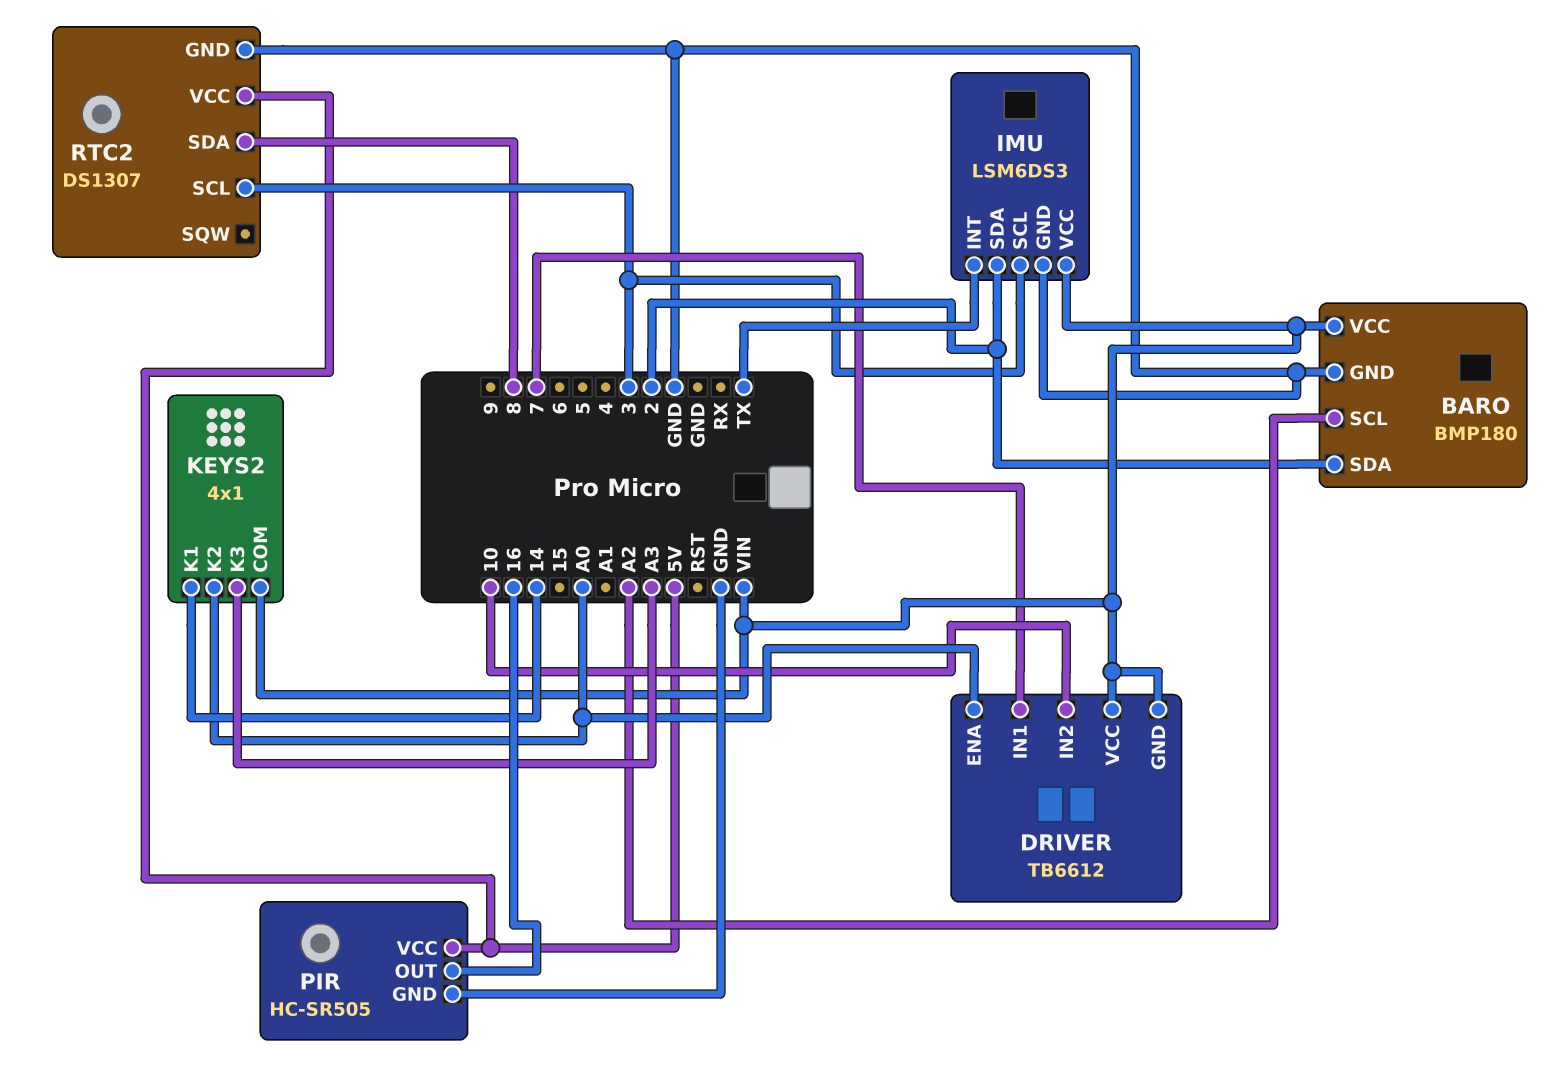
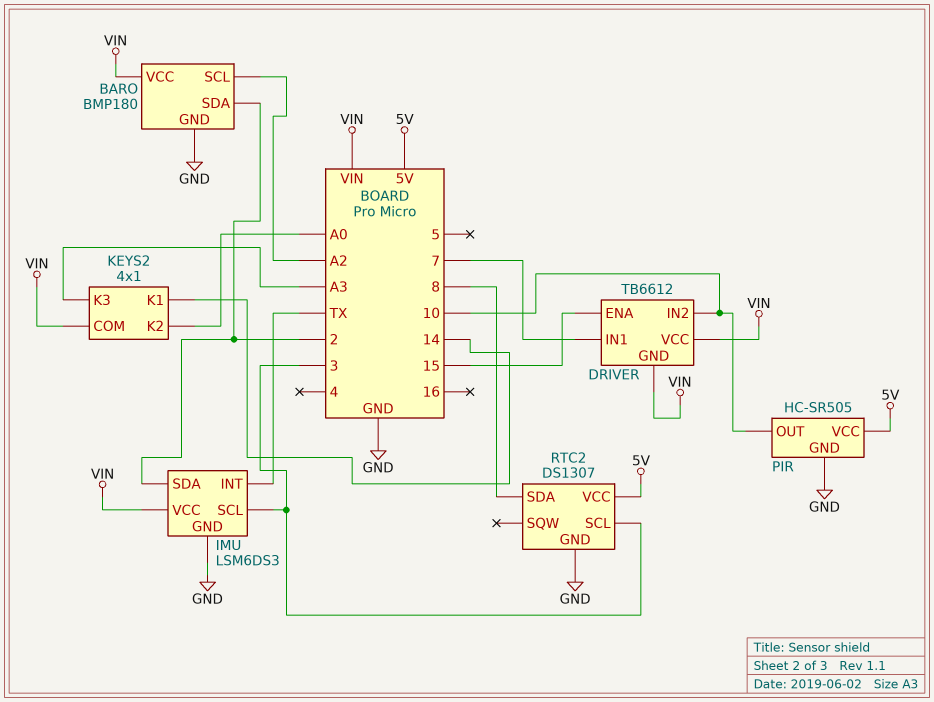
DRIVER pin ENA: A0 -> 15
PIR pin OUT: 16 -> 10

